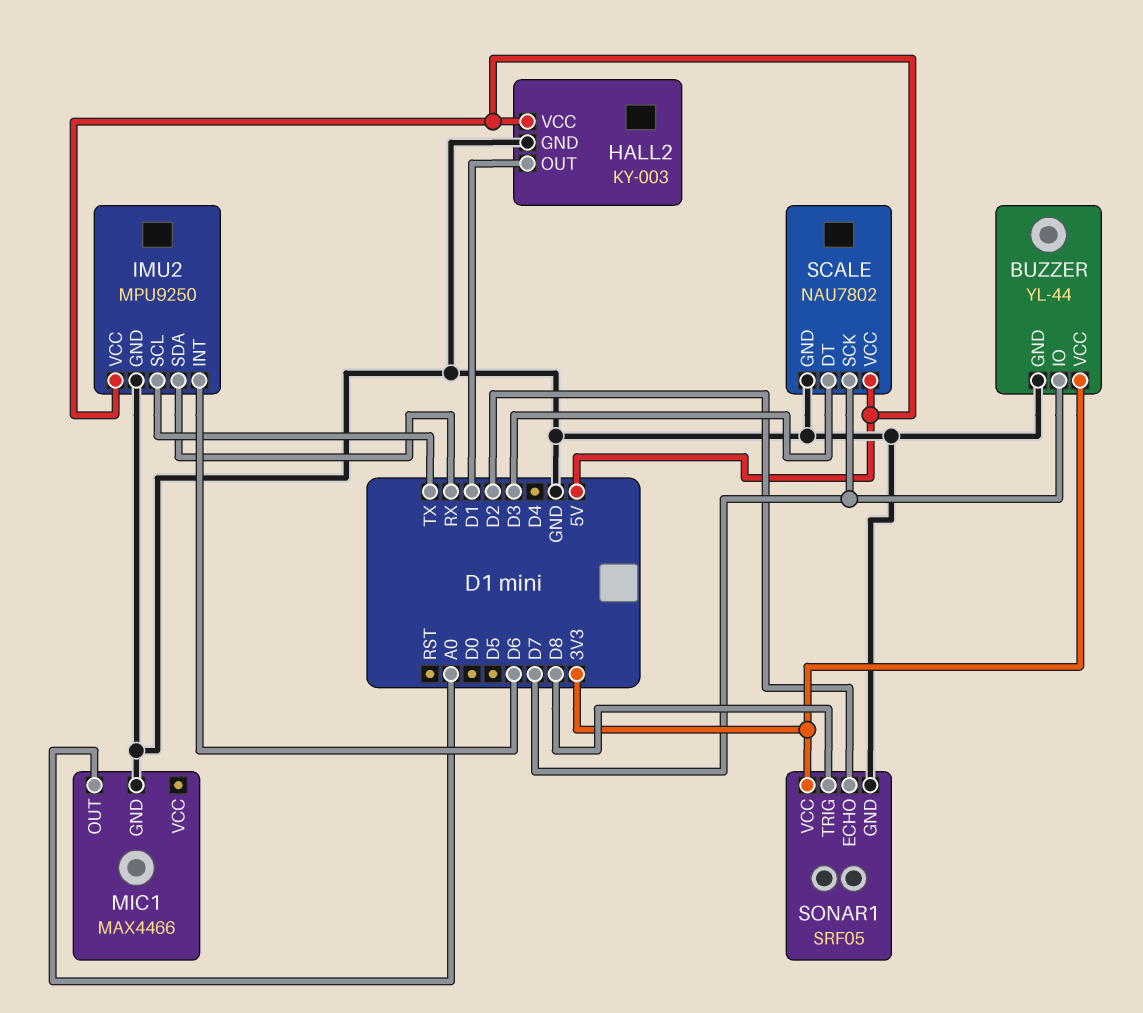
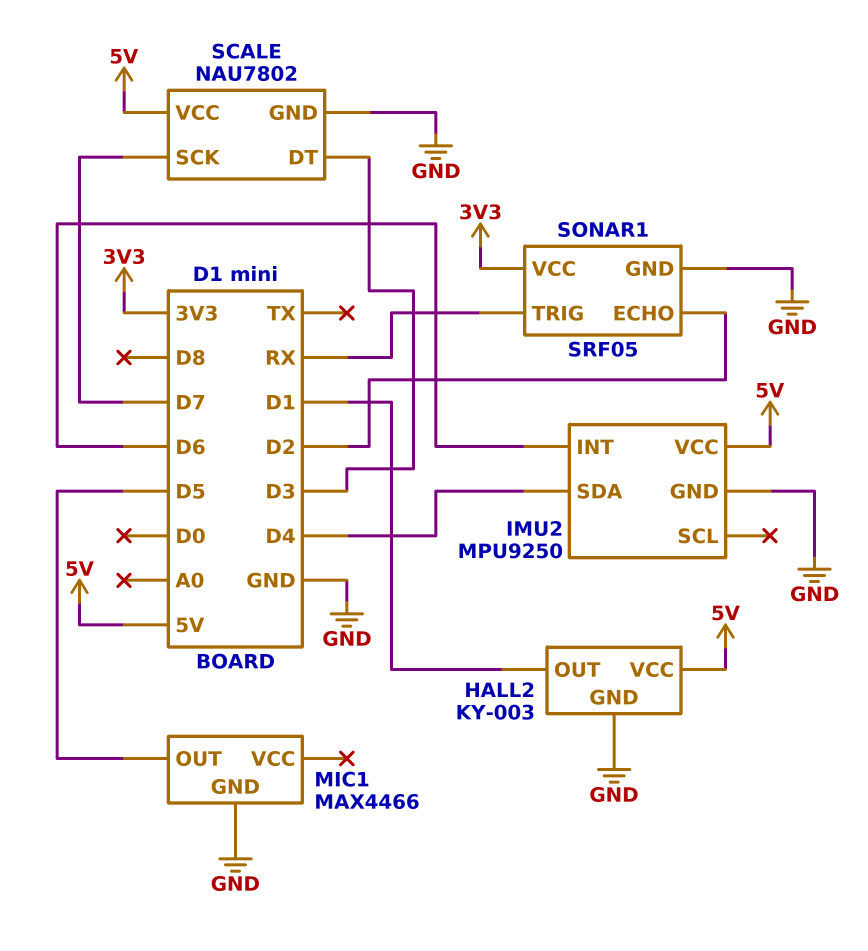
BUZZER: YL-44 -> none
BUZZER pin GND: GND -> none
BUZZER pin IO: D7 -> none
BUZZER pin VCC: 3V3 -> none
IMU2 pin SCL: TX -> none
IMU2 pin SDA: RX -> D4
MIC1 pin OUT: A0 -> D5
SONAR1 pin TRIG: D8 -> RX

